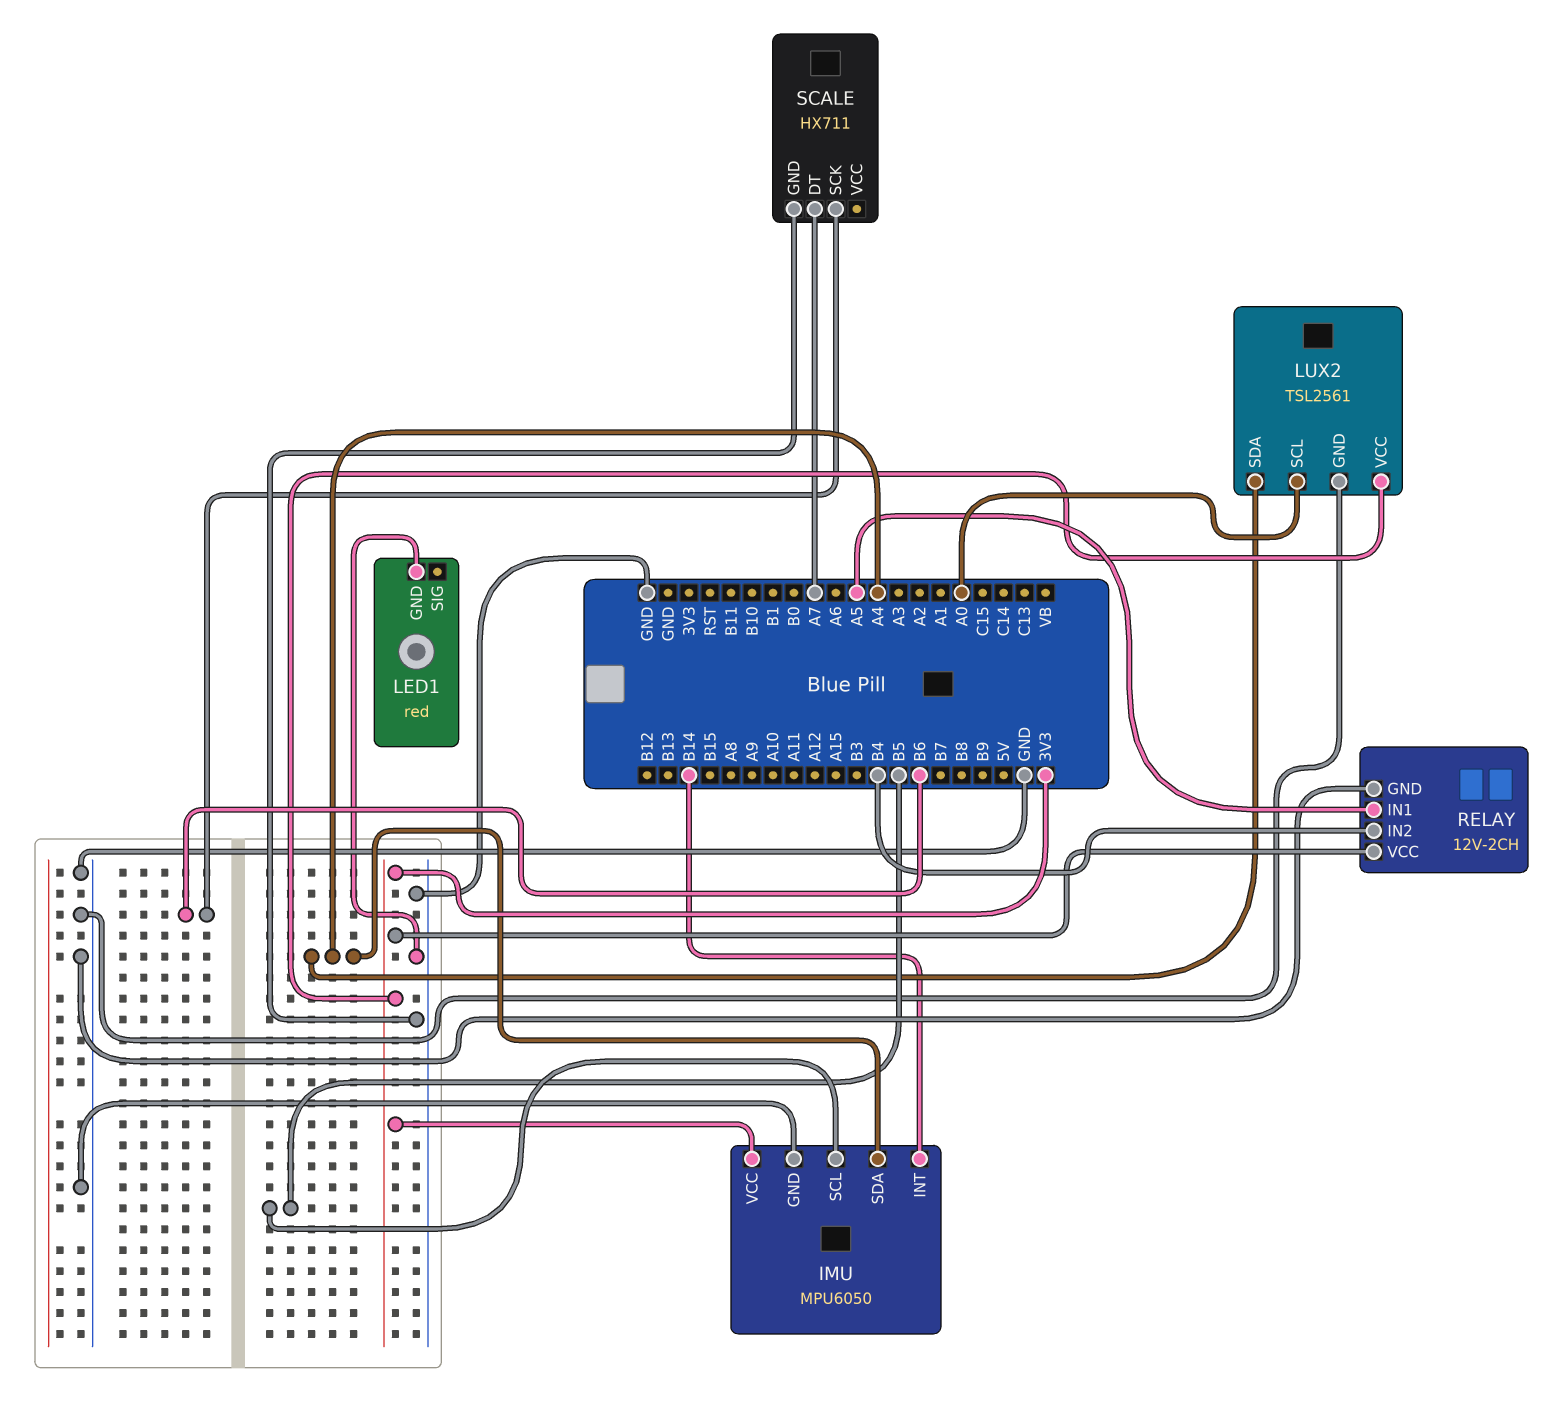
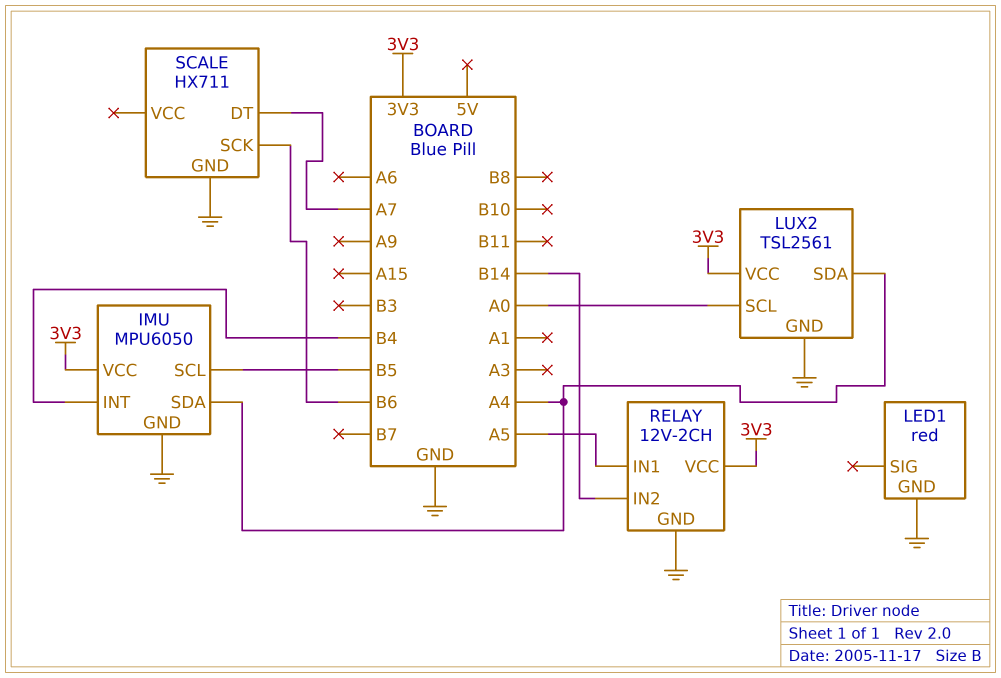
IMU pin INT: B14 -> B4
RELAY pin IN2: B4 -> B14

